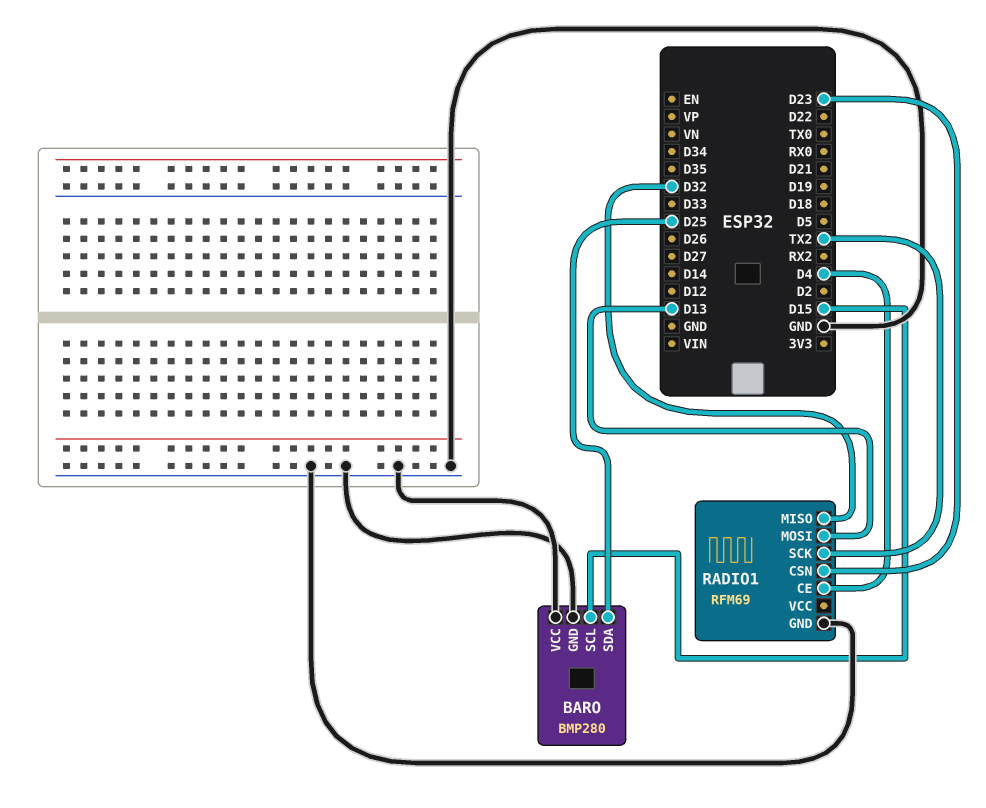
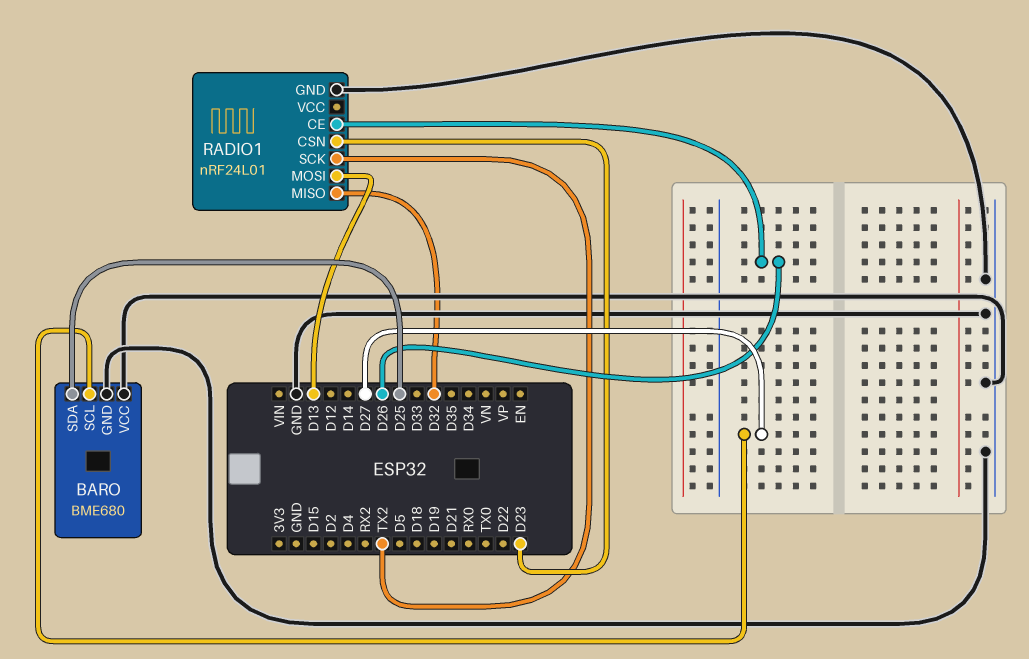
BARO: BMP280 -> BME680
BARO pin SCL: D15 -> D27
RADIO1: RFM69 -> nRF24L01
RADIO1 pin CE: D4 -> D26

